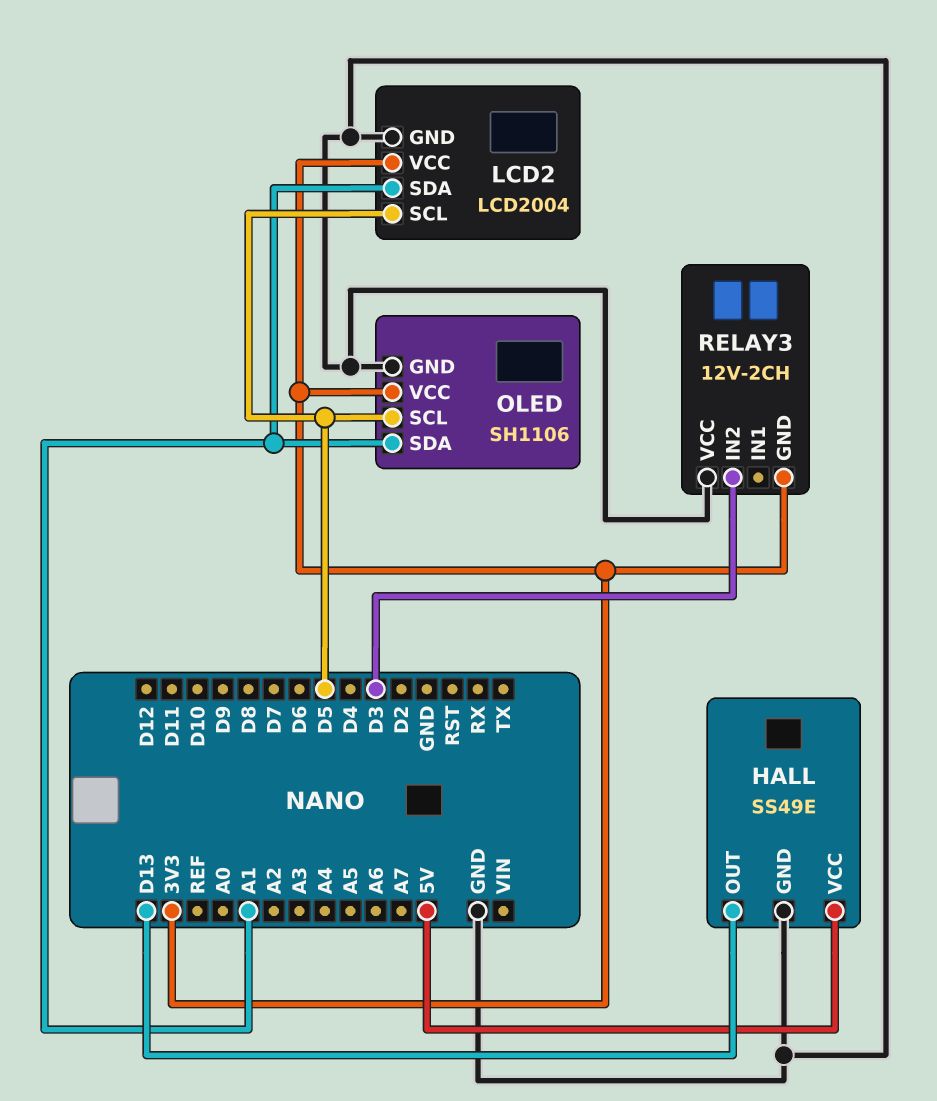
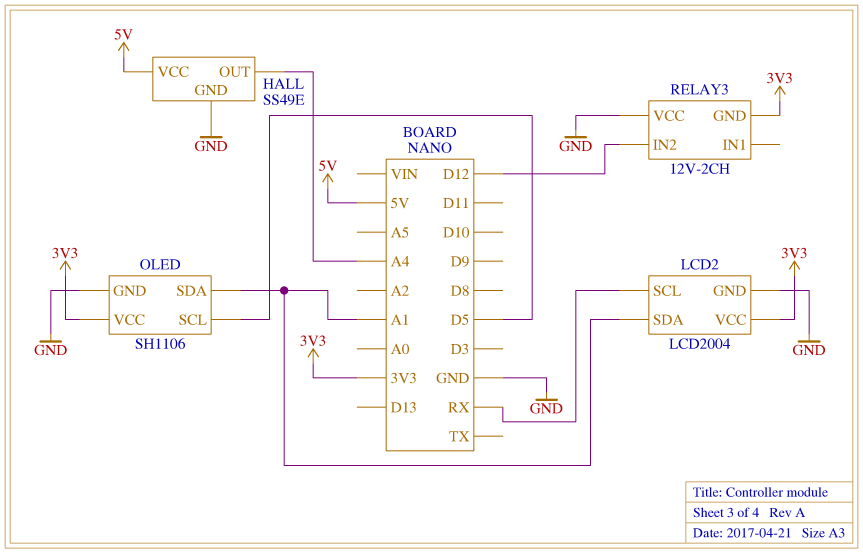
HALL pin OUT: D13 -> A4
LCD2 pin SCL: D5 -> RX
RELAY3 pin IN2: D3 -> D12

